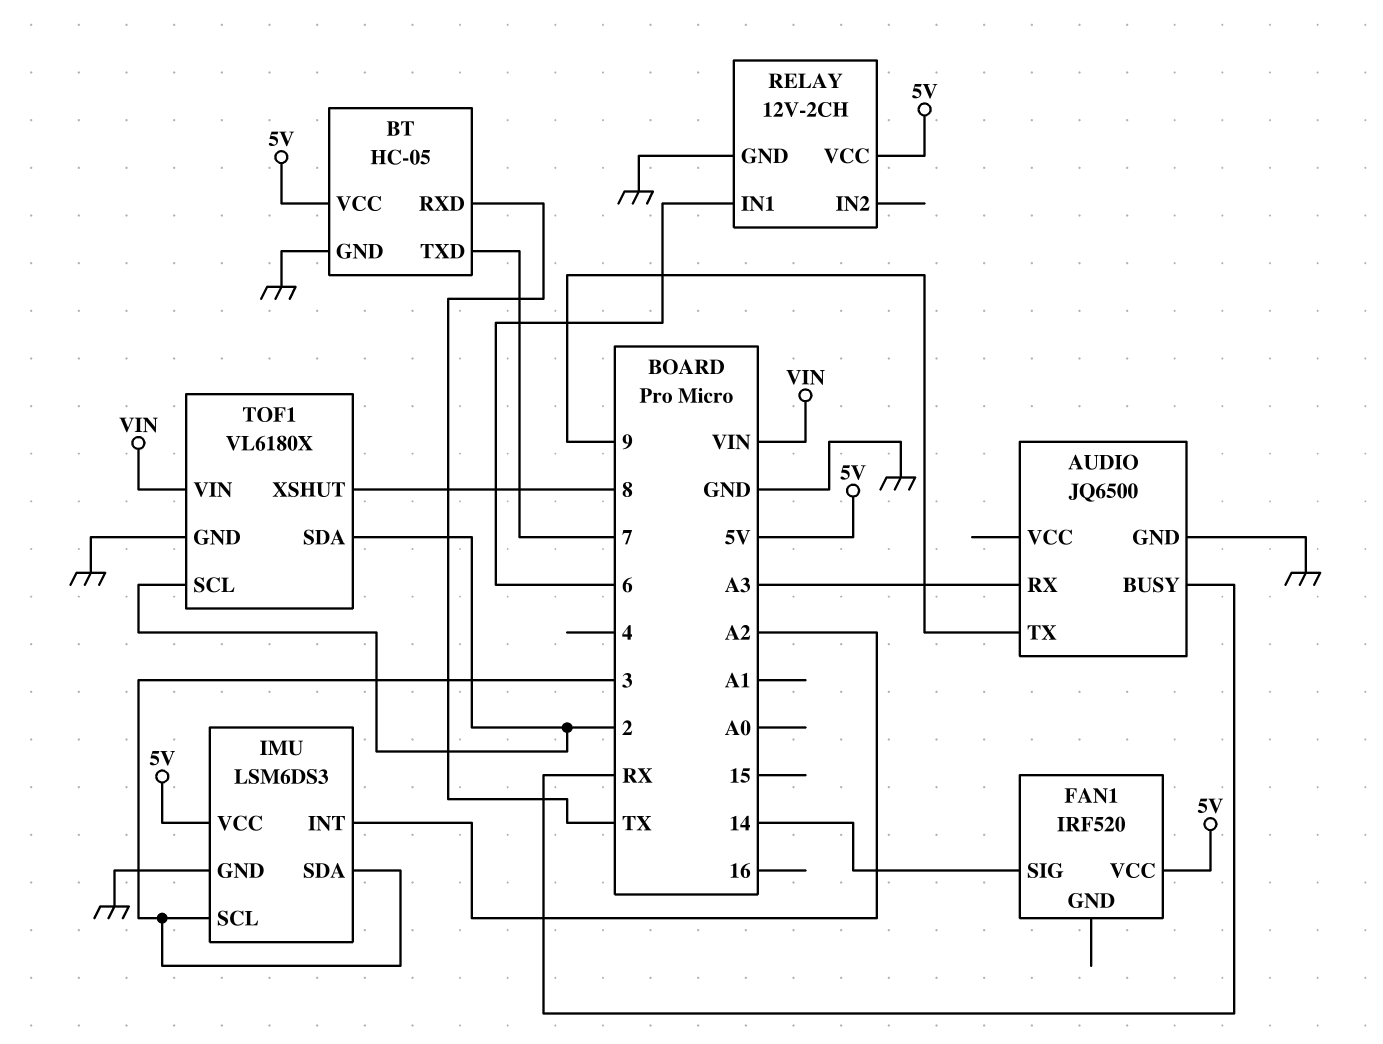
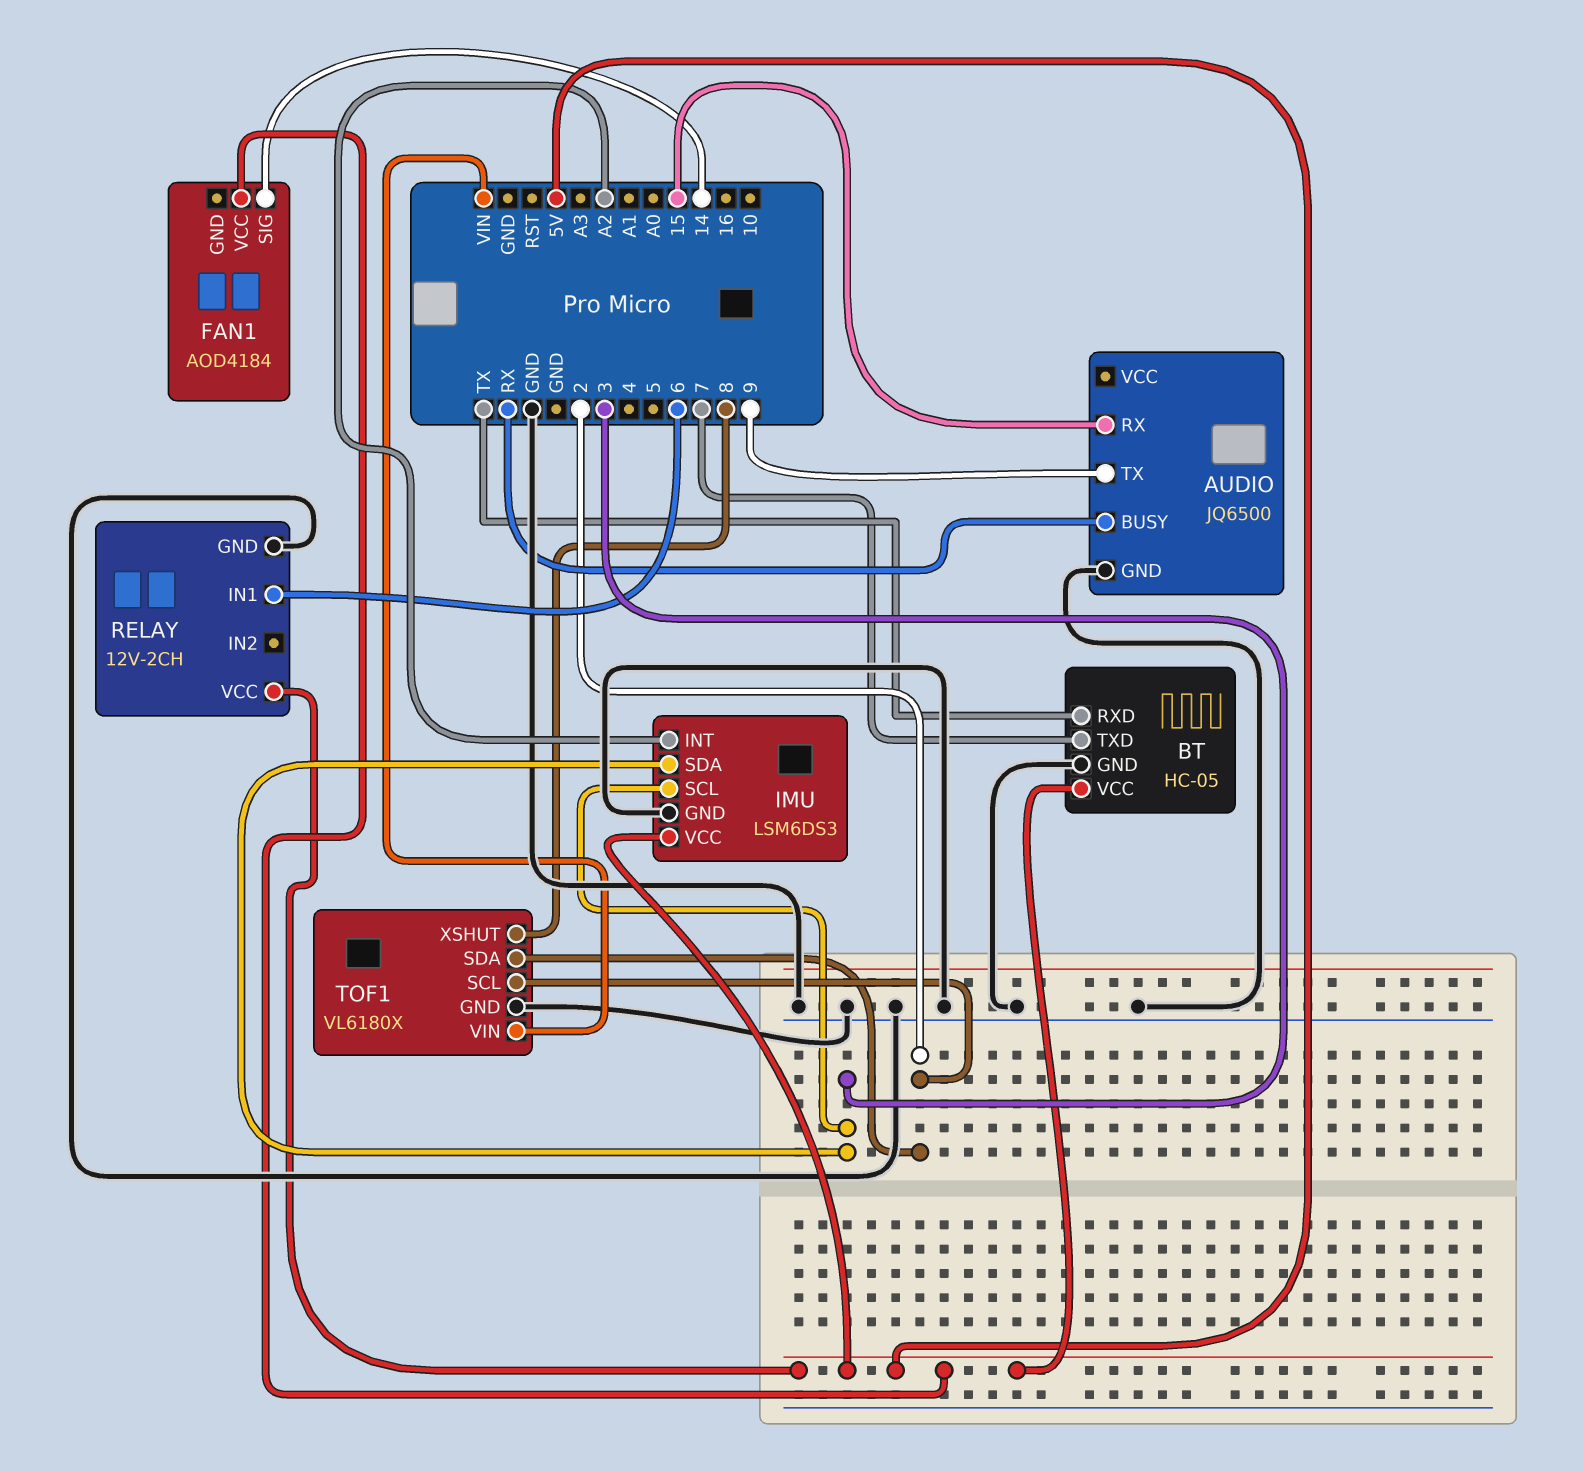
AUDIO pin RX: A3 -> 15
FAN1: IRF520 -> AOD4184

